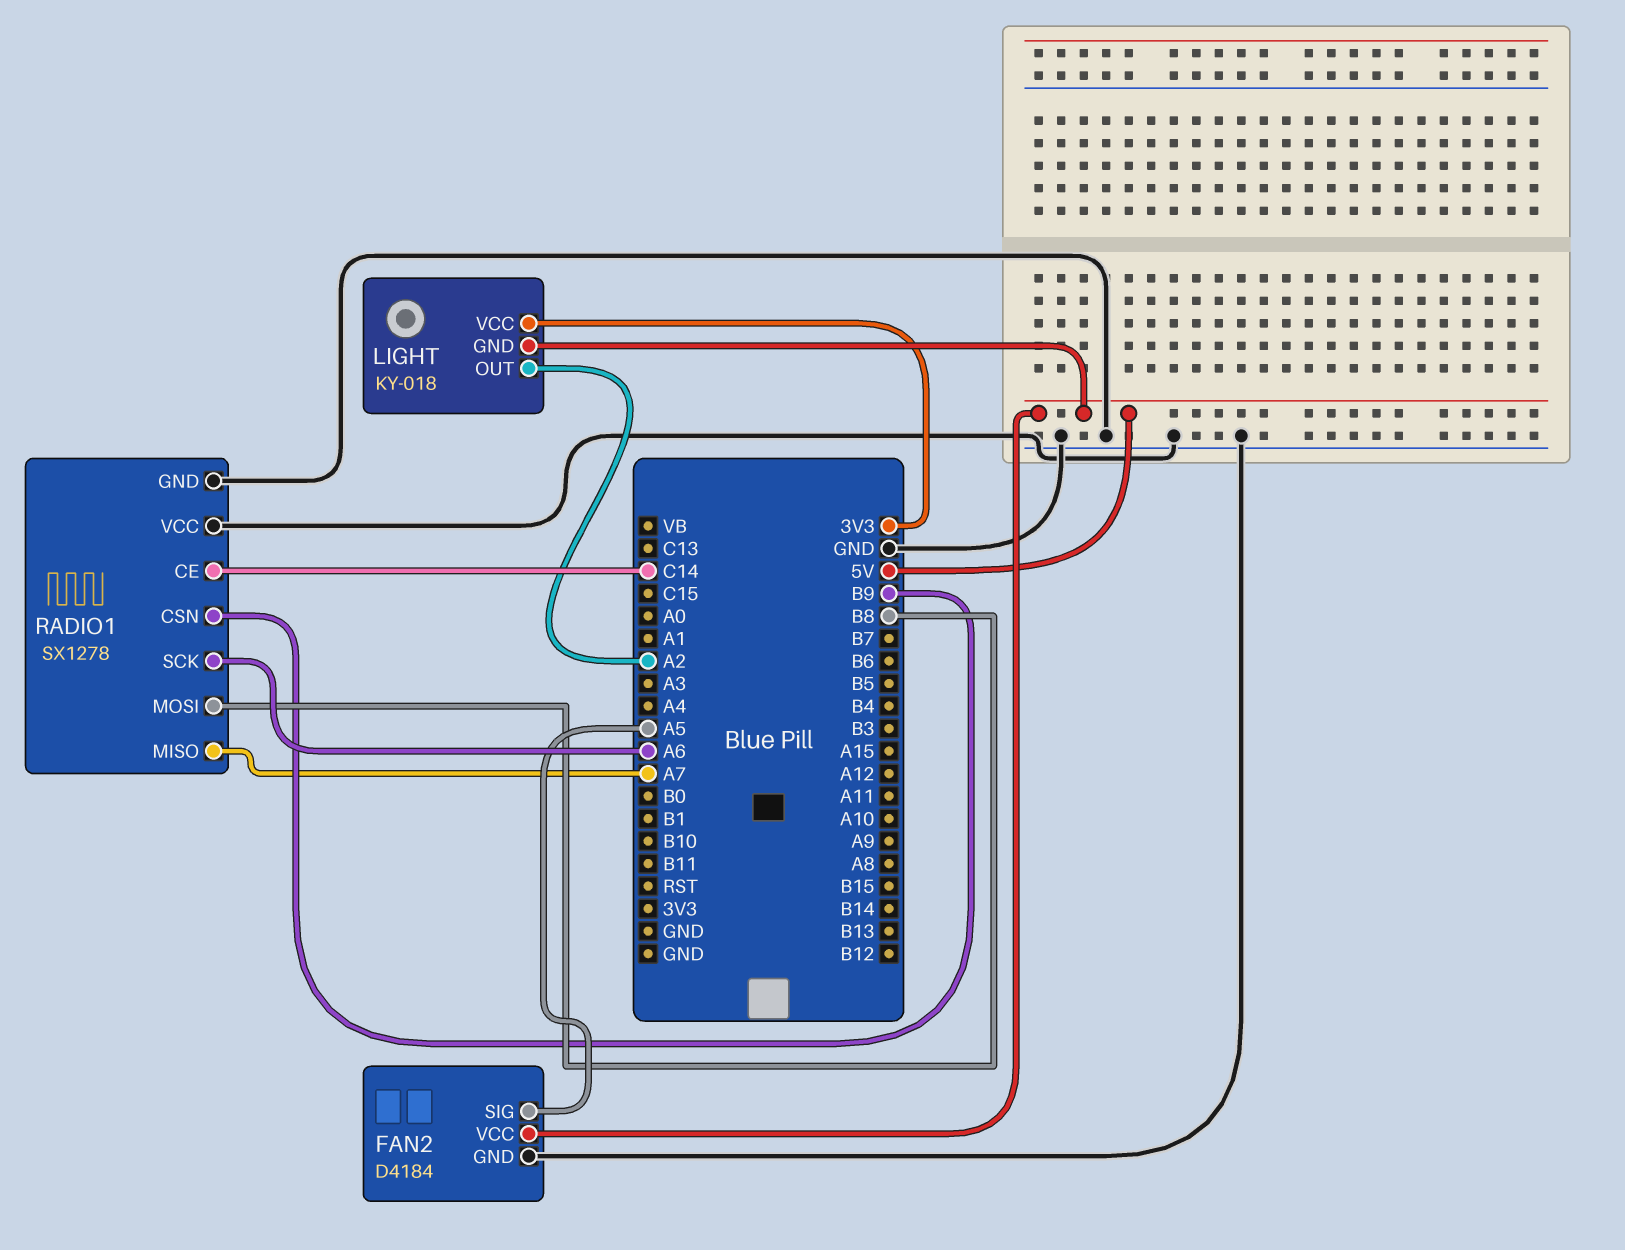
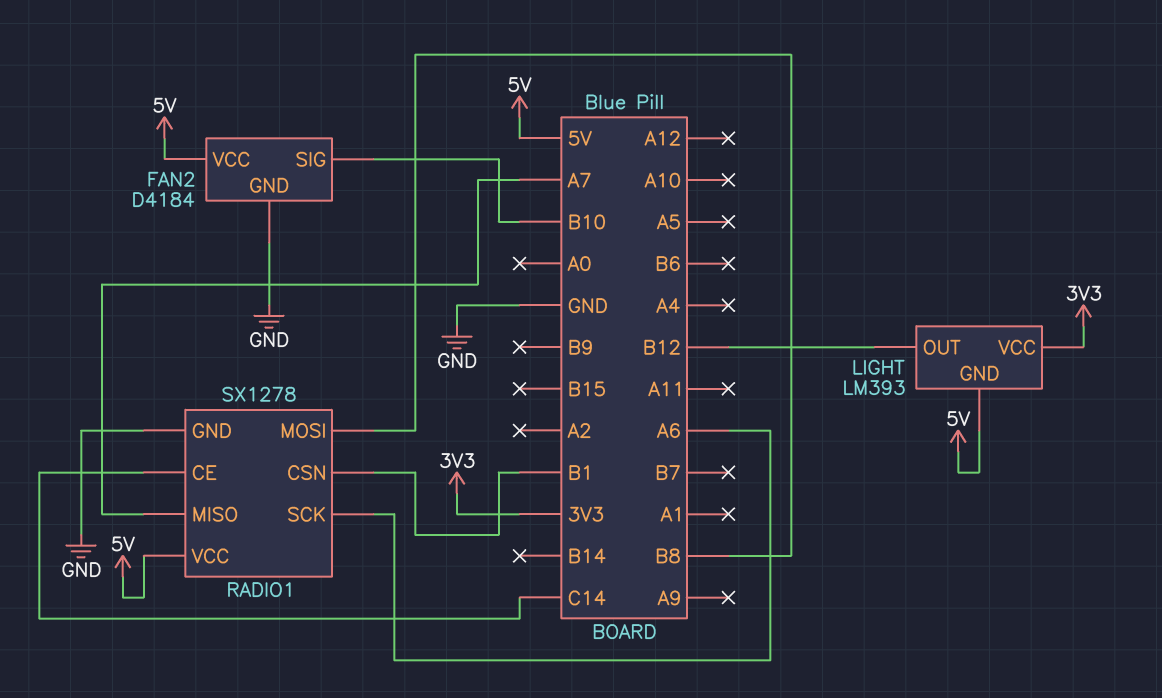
FAN2 pin SIG: A5 -> B10
LIGHT: KY-018 -> LM393
LIGHT pin OUT: A2 -> B12
RADIO1 pin CSN: B9 -> B1
RADIO1 pin VCC: GND -> 5V

